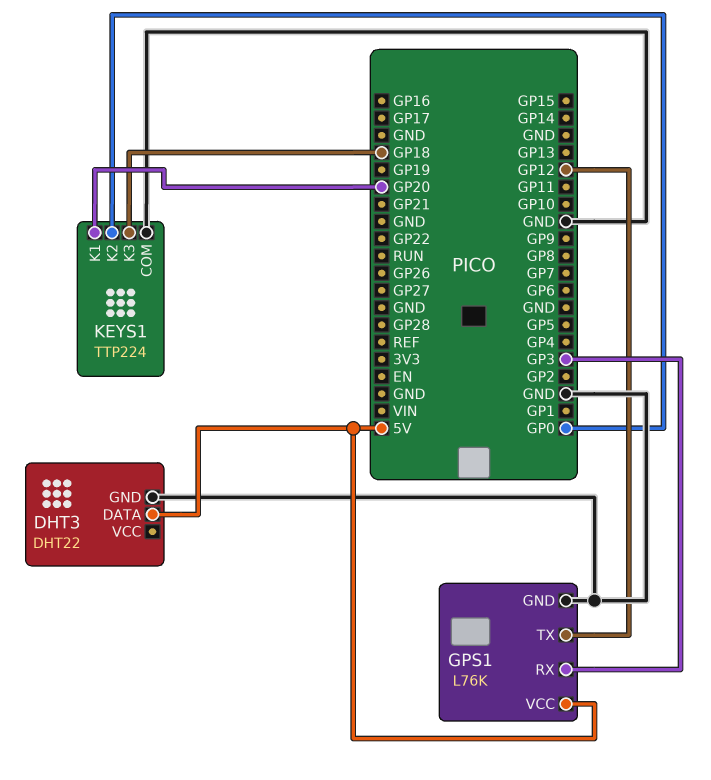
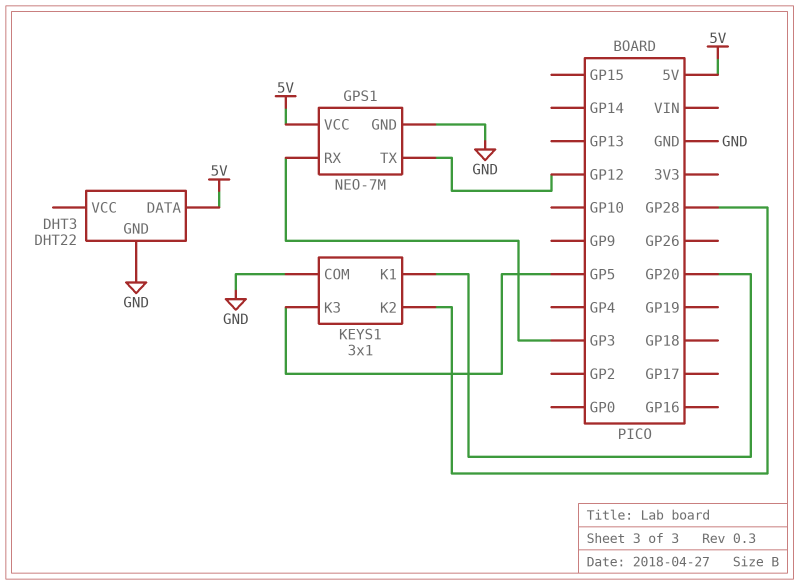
GPS1: L76K -> NEO-7M
KEYS1: TTP224 -> 3x1
KEYS1 pin K2: GP0 -> GP28
KEYS1 pin K3: GP18 -> GP5

